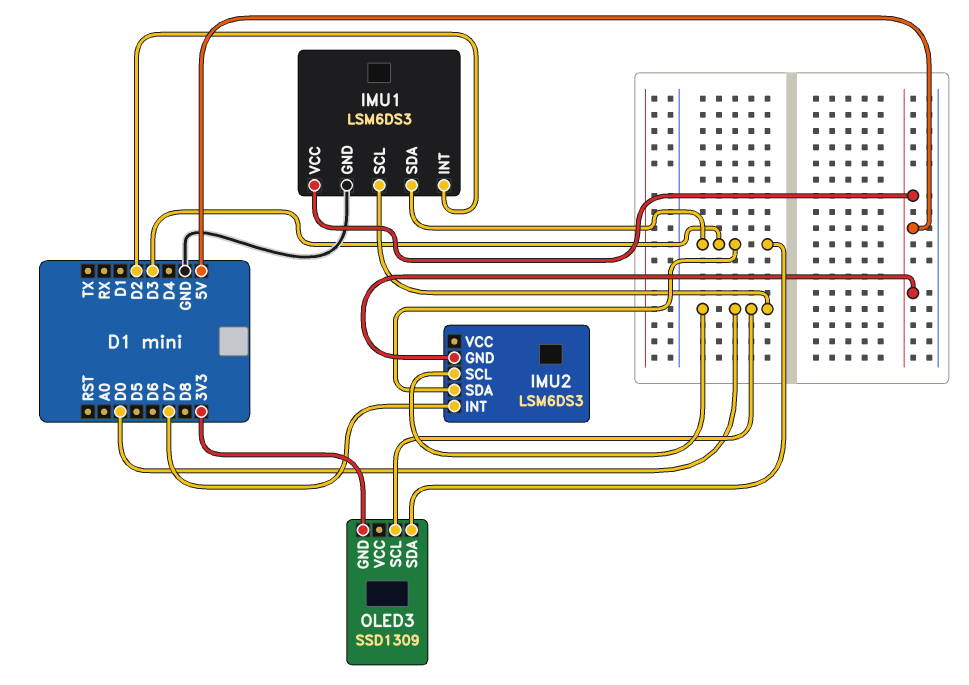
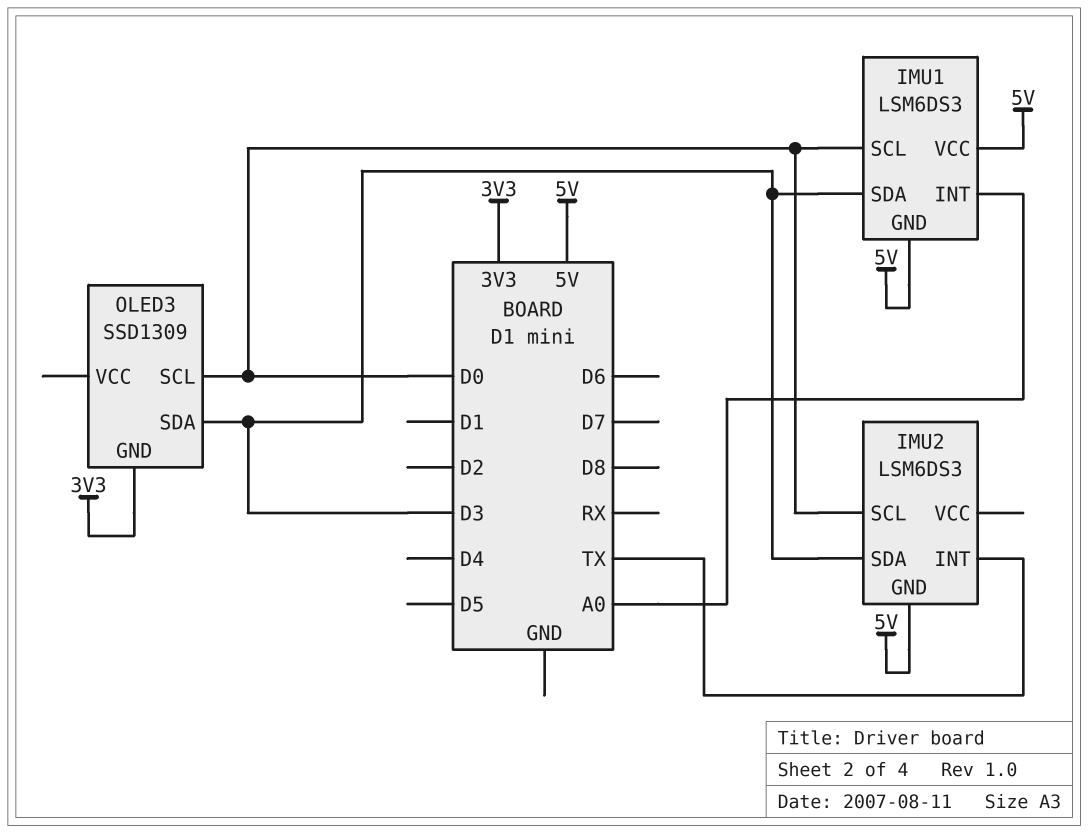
IMU1 pin GND: GND -> 5V
IMU1 pin INT: D2 -> A0
IMU2 pin INT: D7 -> TX

